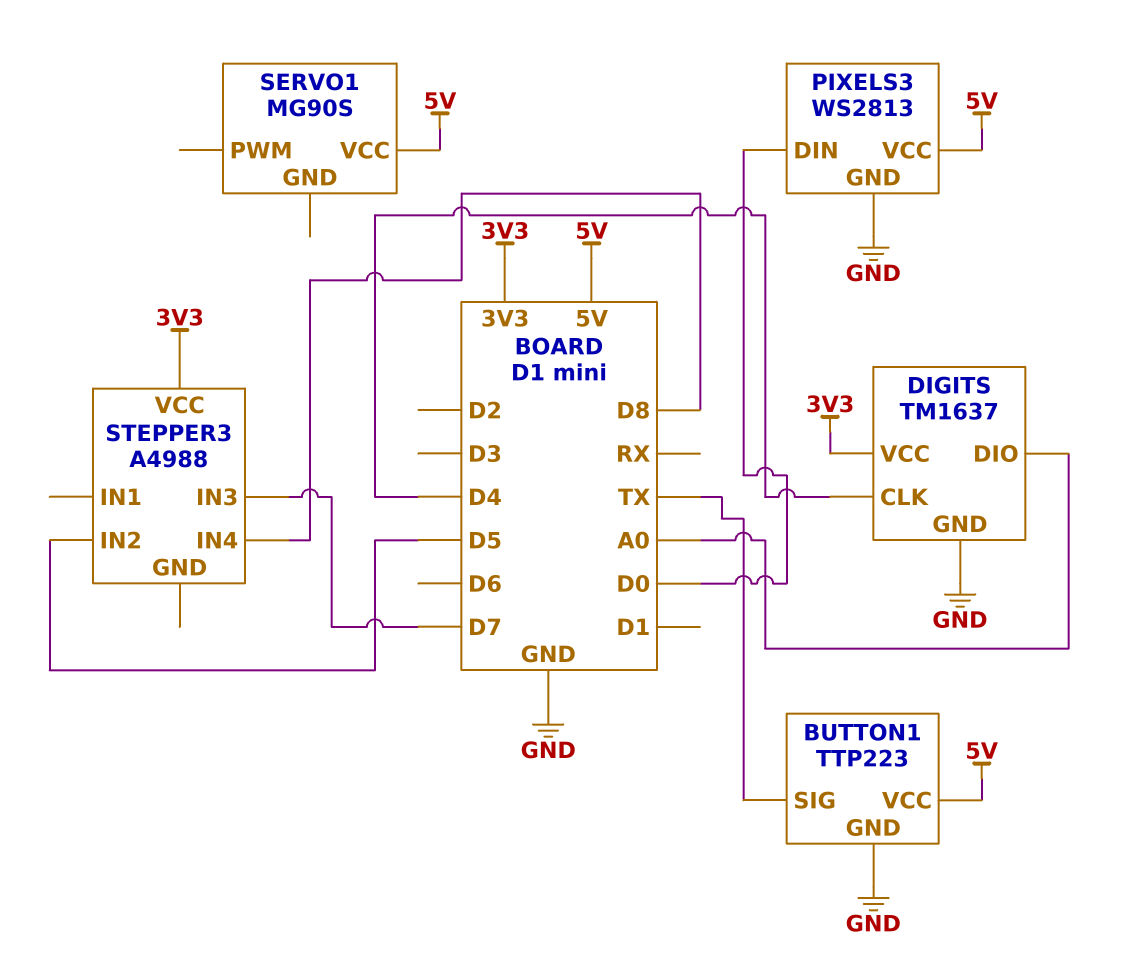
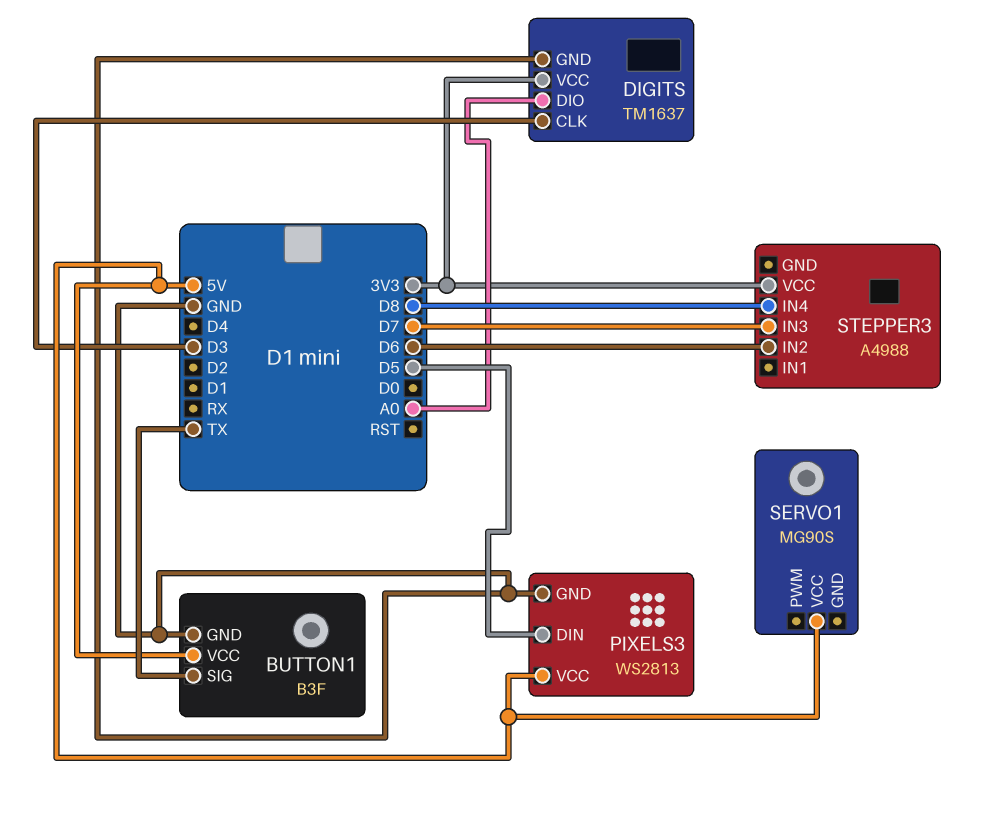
BUTTON1: TTP223 -> B3F
DIGITS pin CLK: D4 -> D3
PIXELS3 pin DIN: D0 -> D5
STEPPER3 pin IN2: D5 -> D6

